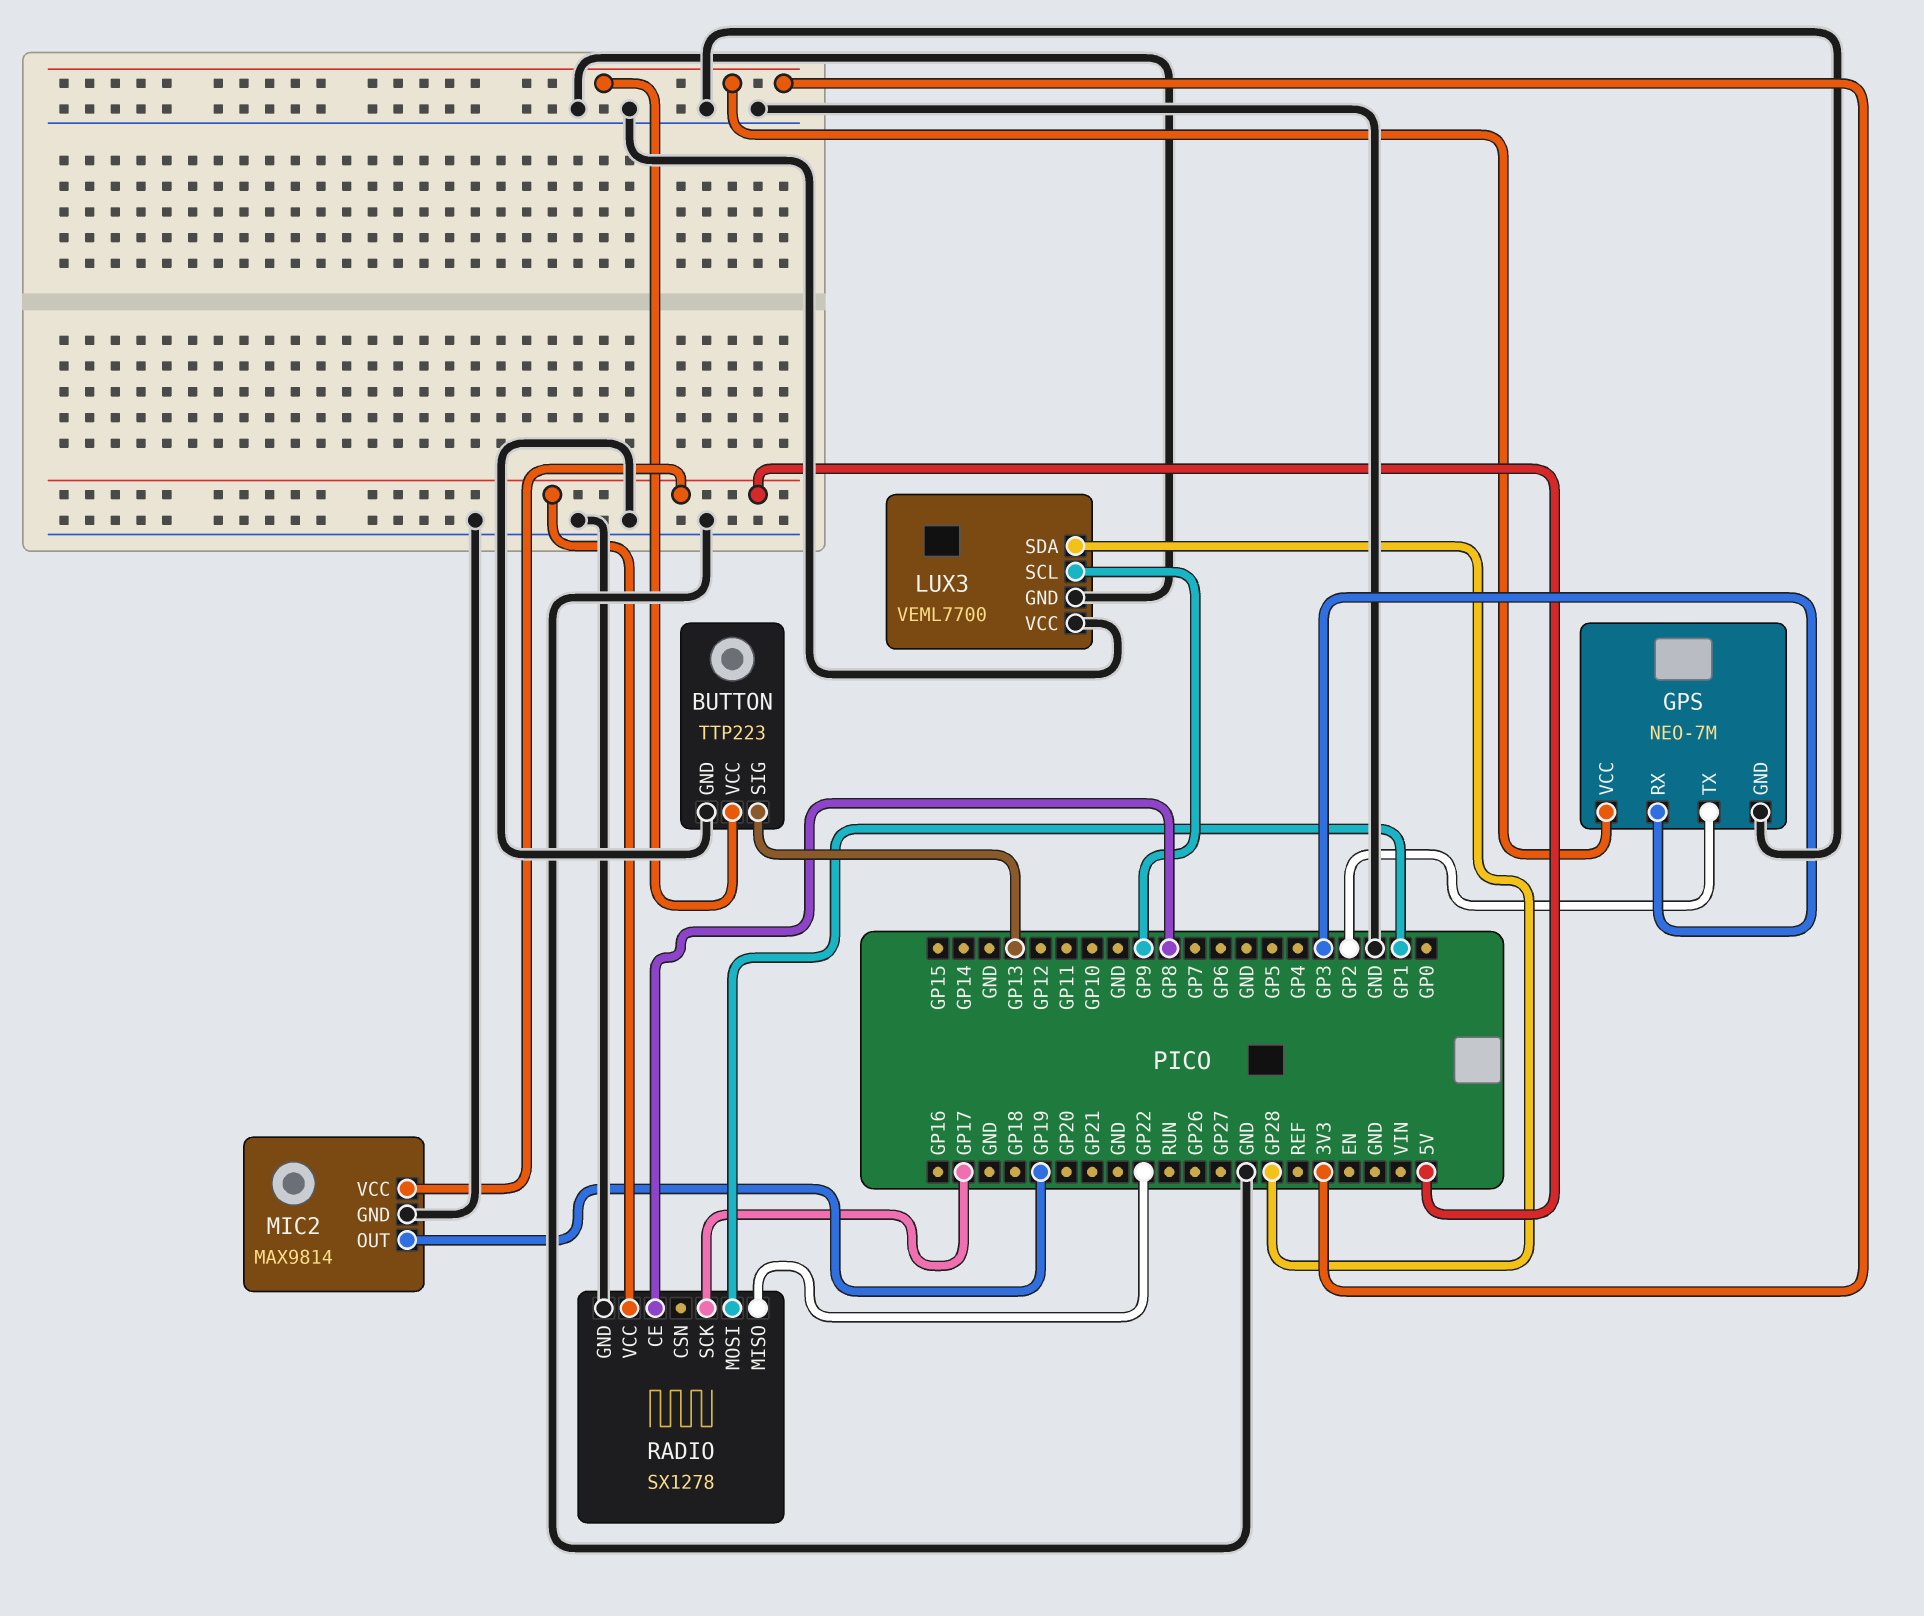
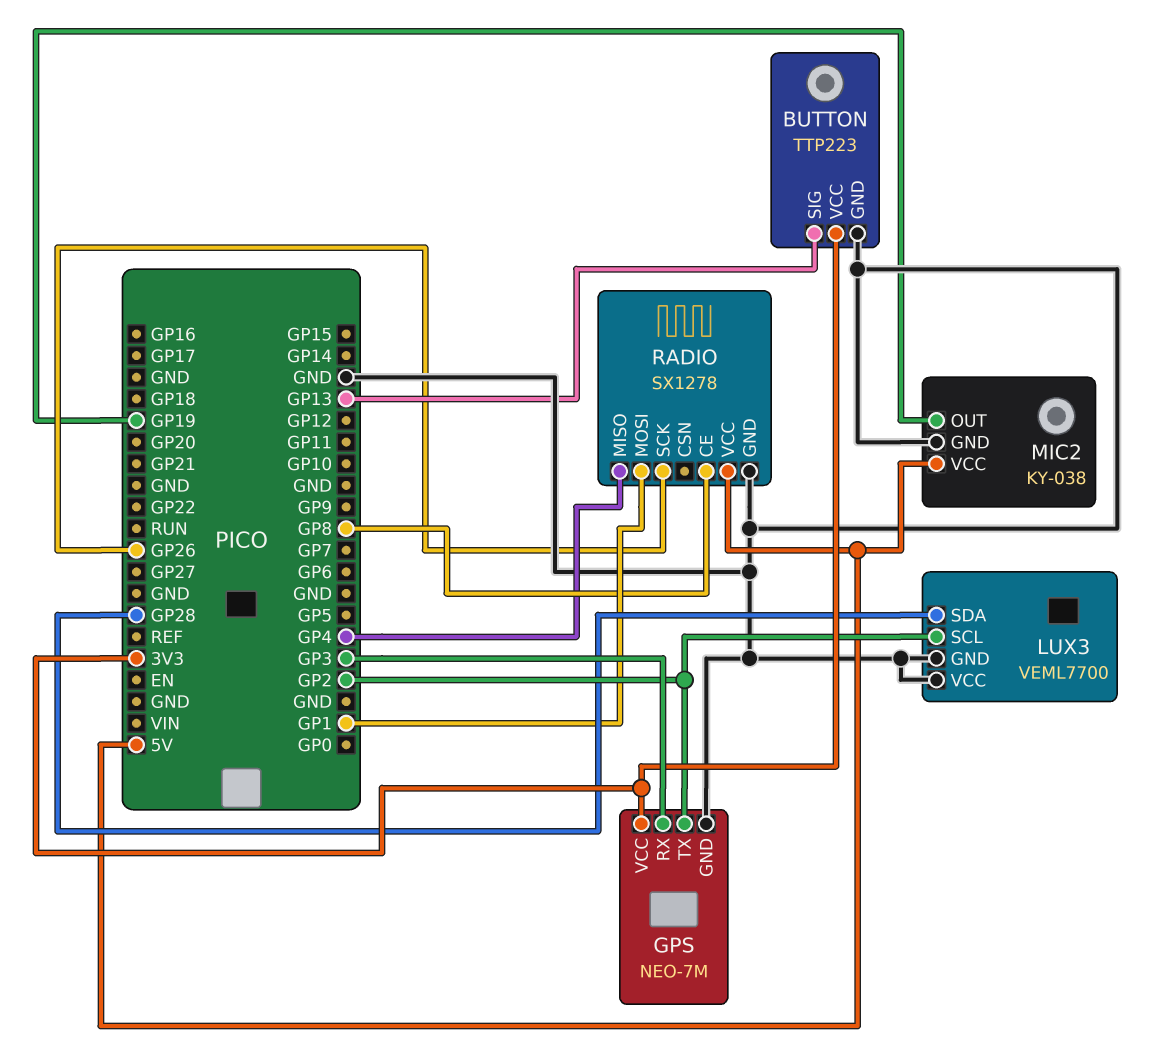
LUX3 pin SCL: GP9 -> GP2
MIC2: MAX9814 -> KY-038
RADIO pin MISO: GP22 -> GP4
RADIO pin SCK: GP17 -> GP26

